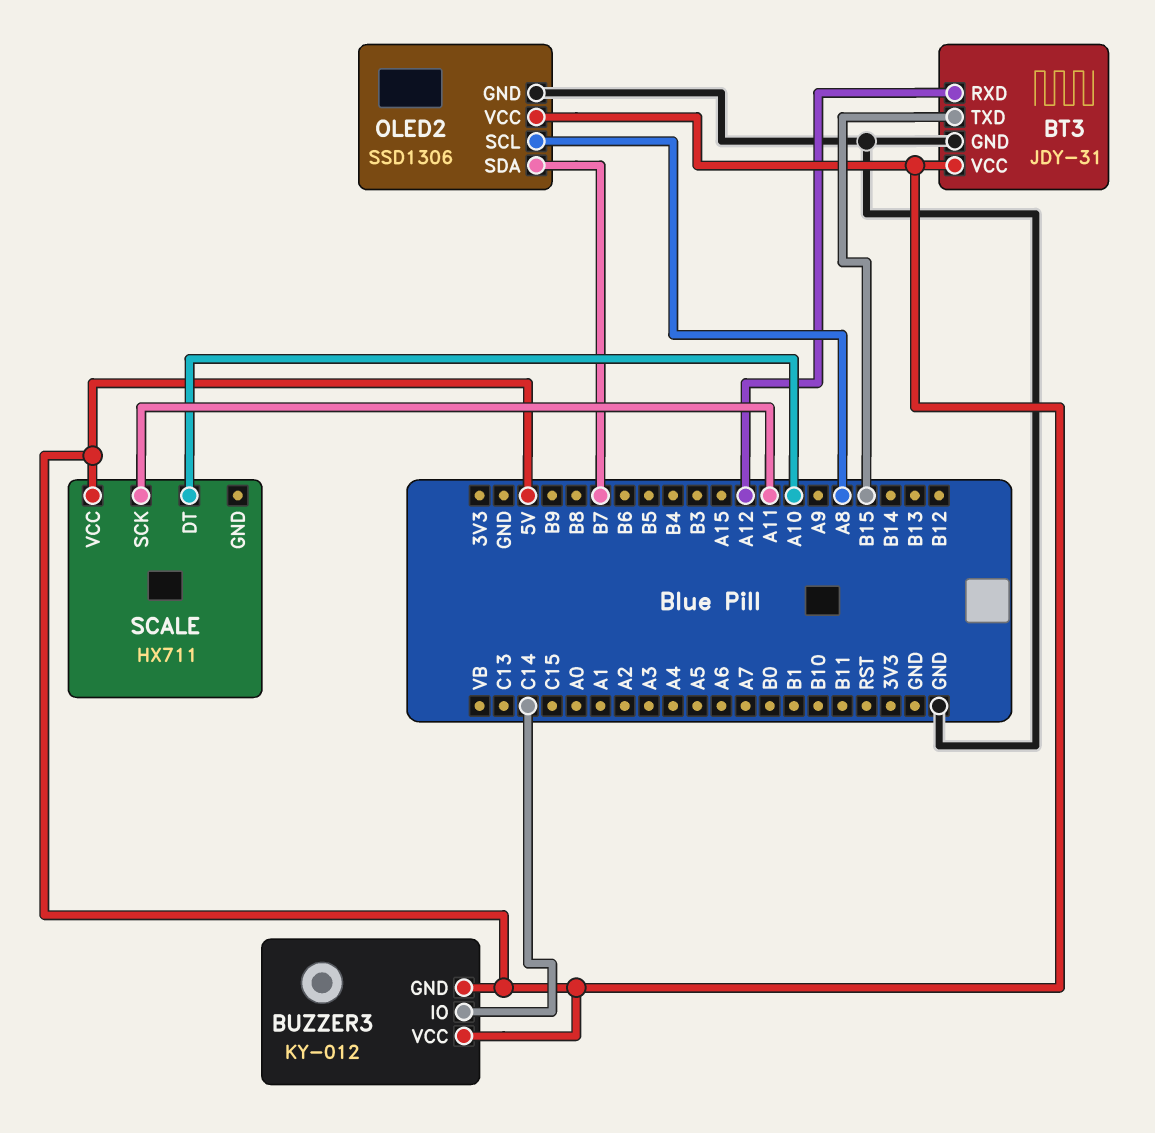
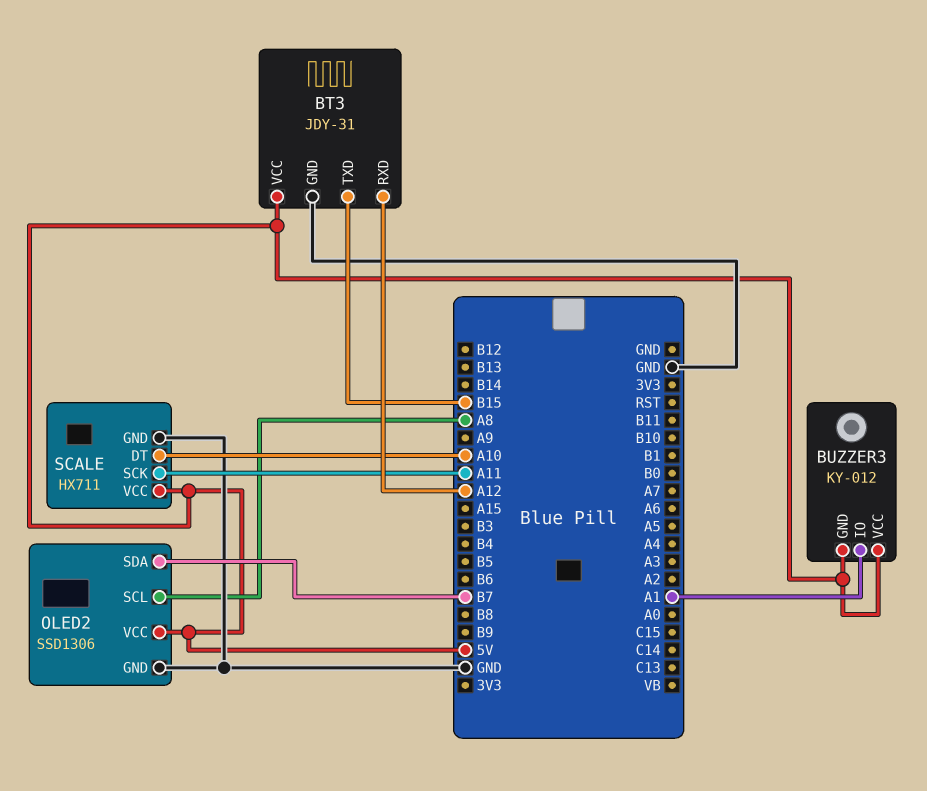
BUZZER3 pin IO: C14 -> A1
SCALE pin GND: none -> GND

